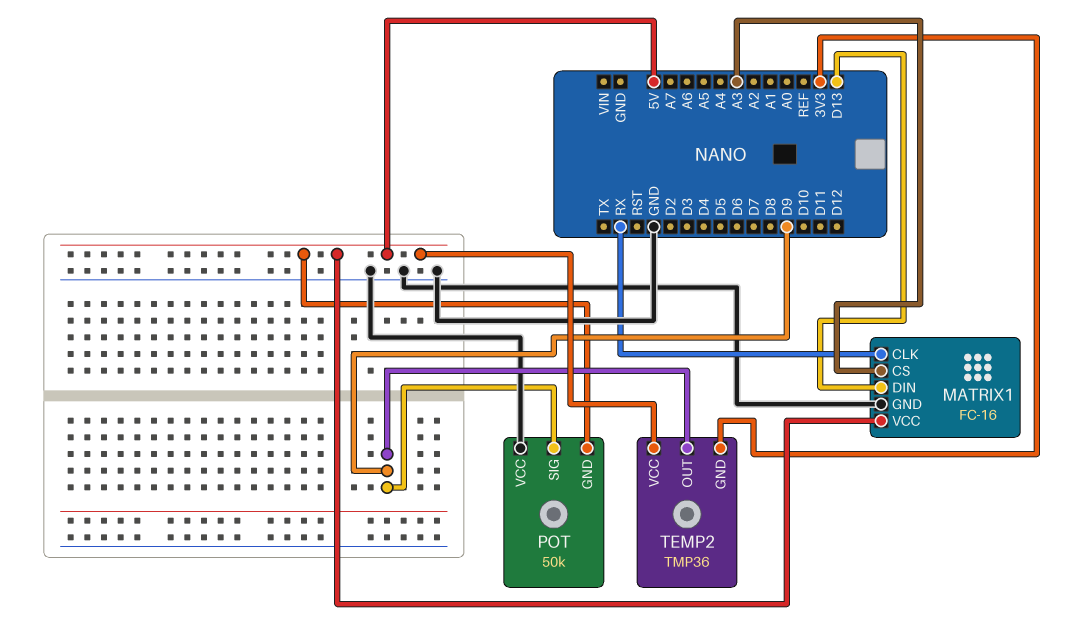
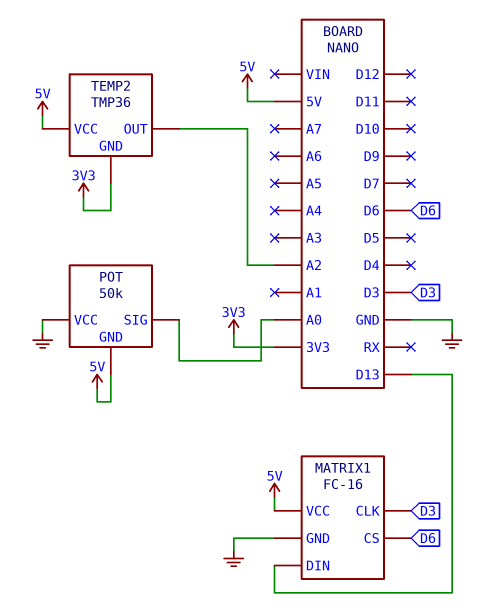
MATRIX1 pin CLK: RX -> D3
MATRIX1 pin CS: A3 -> D6
POT pin SIG: D9 -> A0
TEMP2 pin OUT: D9 -> A2

